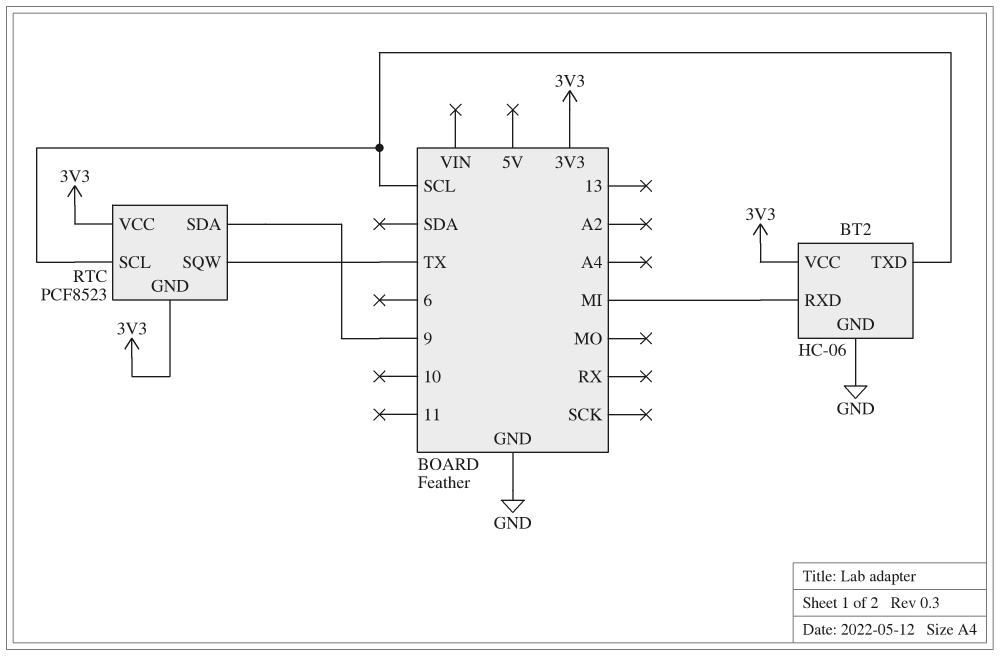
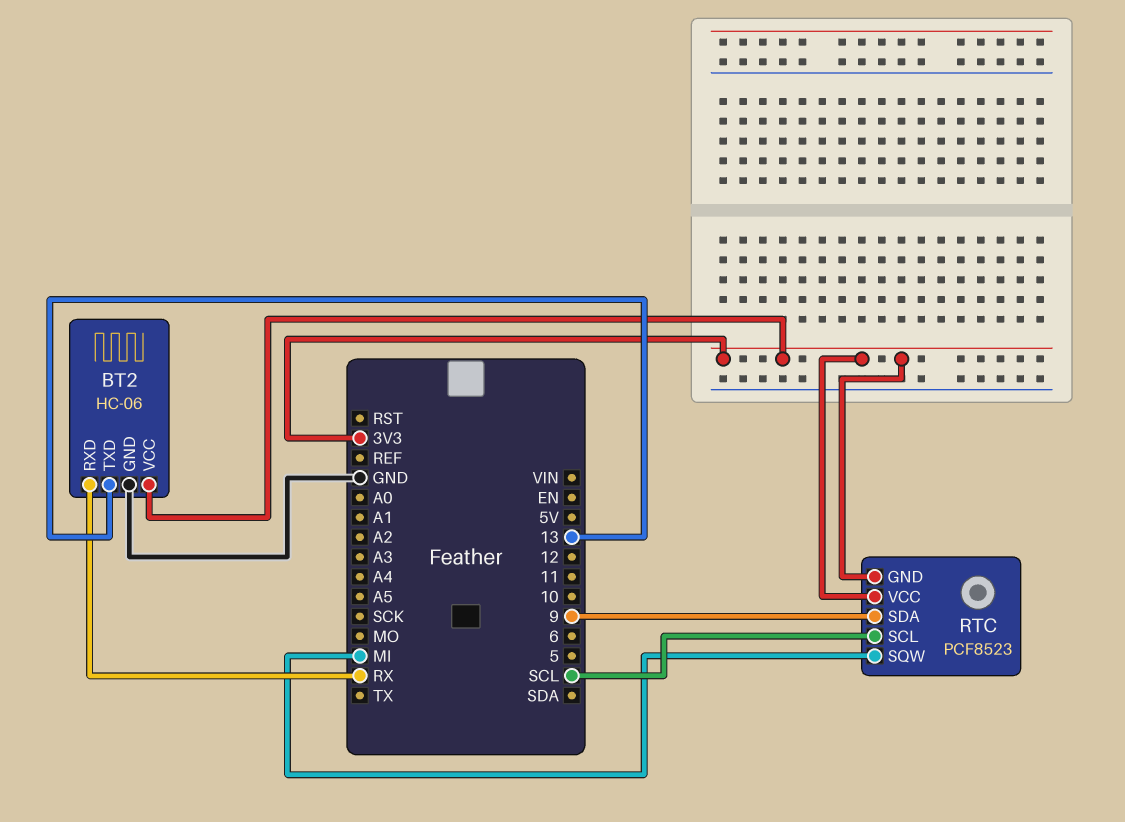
BT2 pin RXD: MI -> RX
BT2 pin TXD: SCL -> 13
RTC pin SQW: TX -> MI

